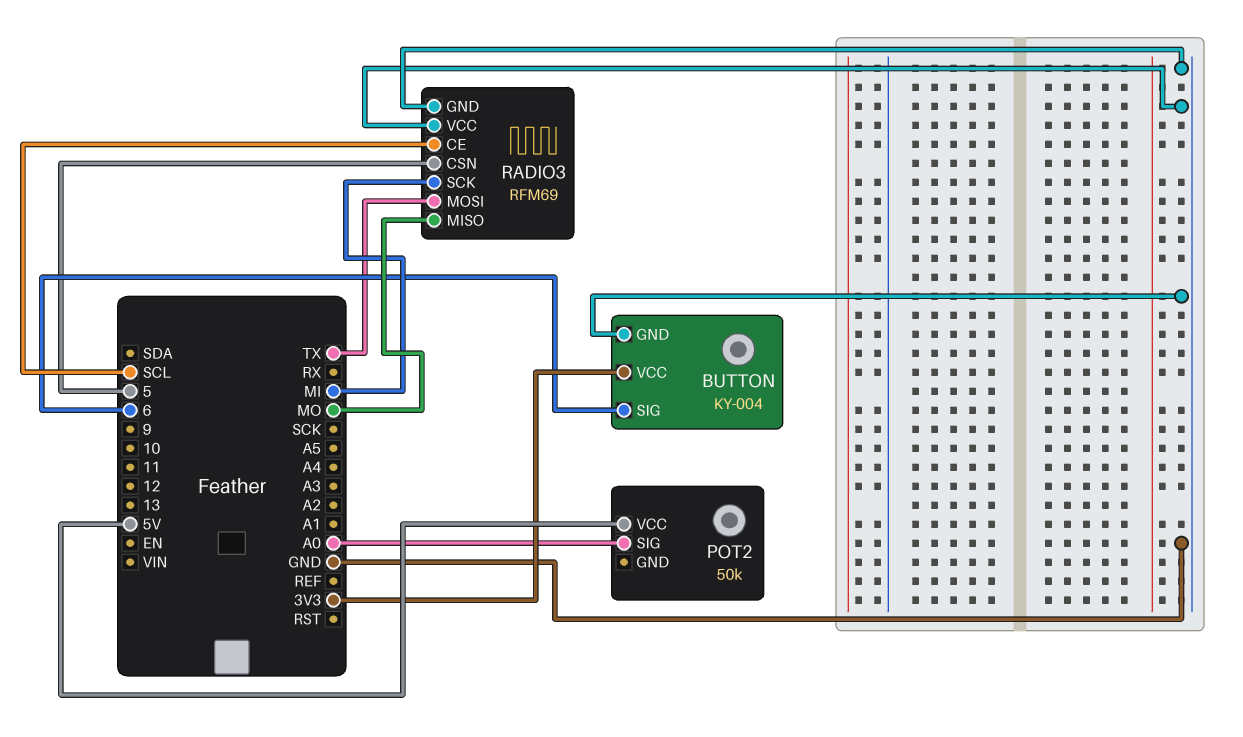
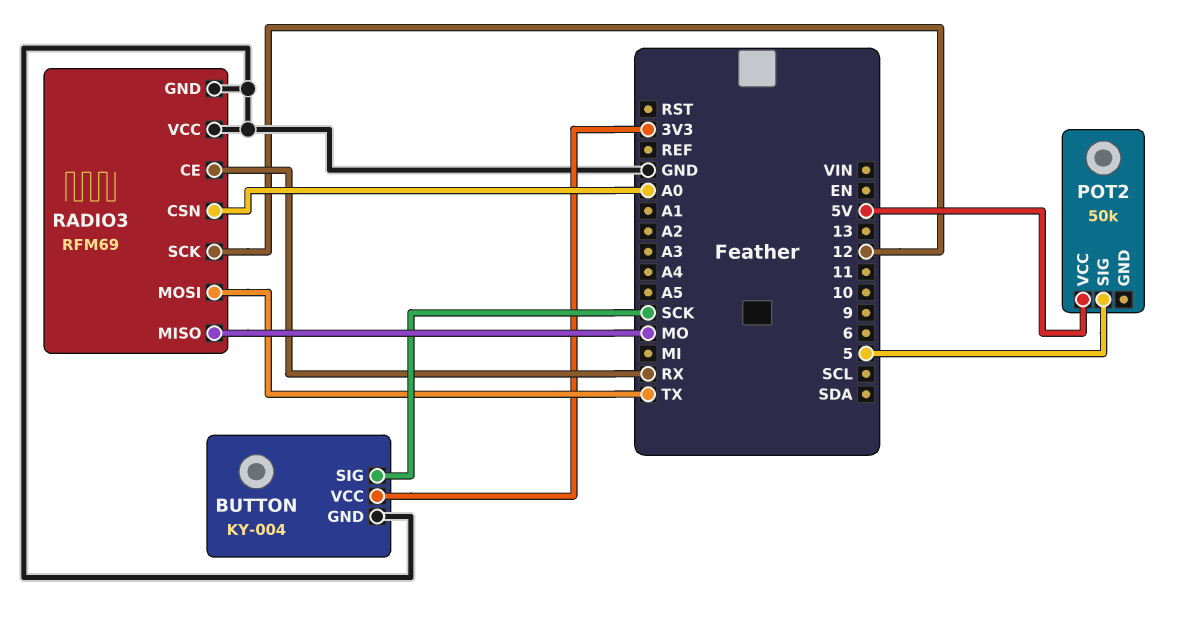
BUTTON pin SIG: 6 -> SCK
POT2 pin SIG: A0 -> 5
RADIO3 pin CE: SCL -> RX
RADIO3 pin CSN: 5 -> A0
RADIO3 pin SCK: MI -> 12

